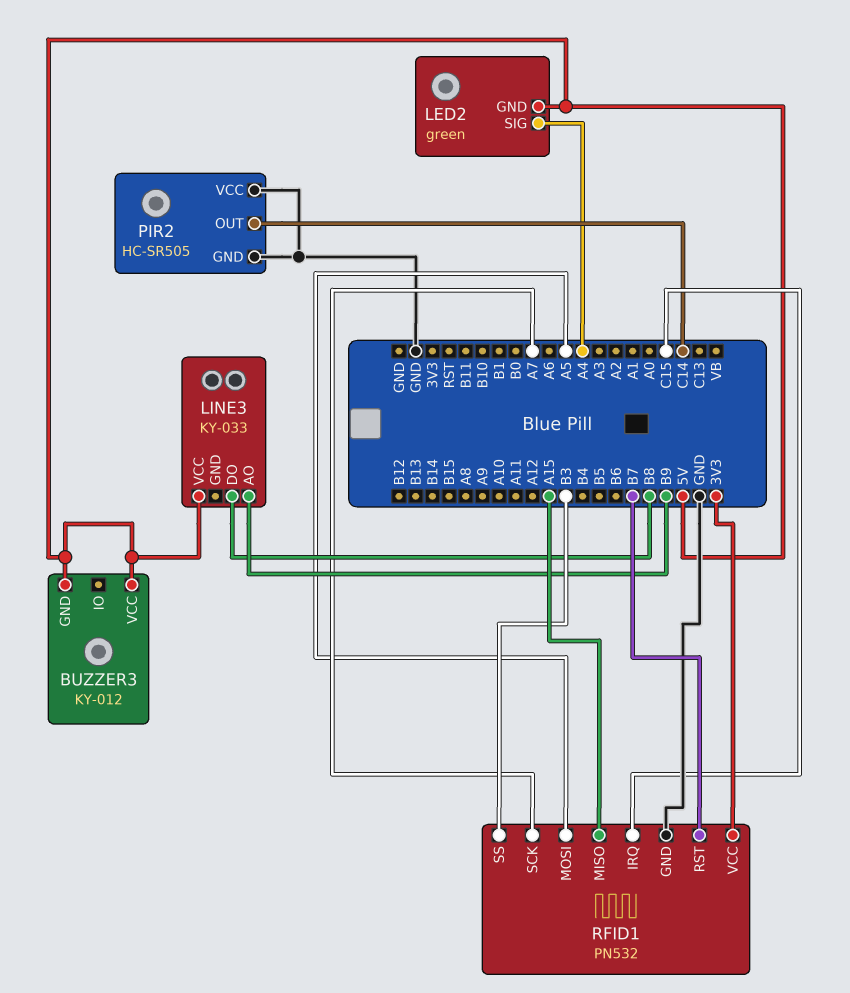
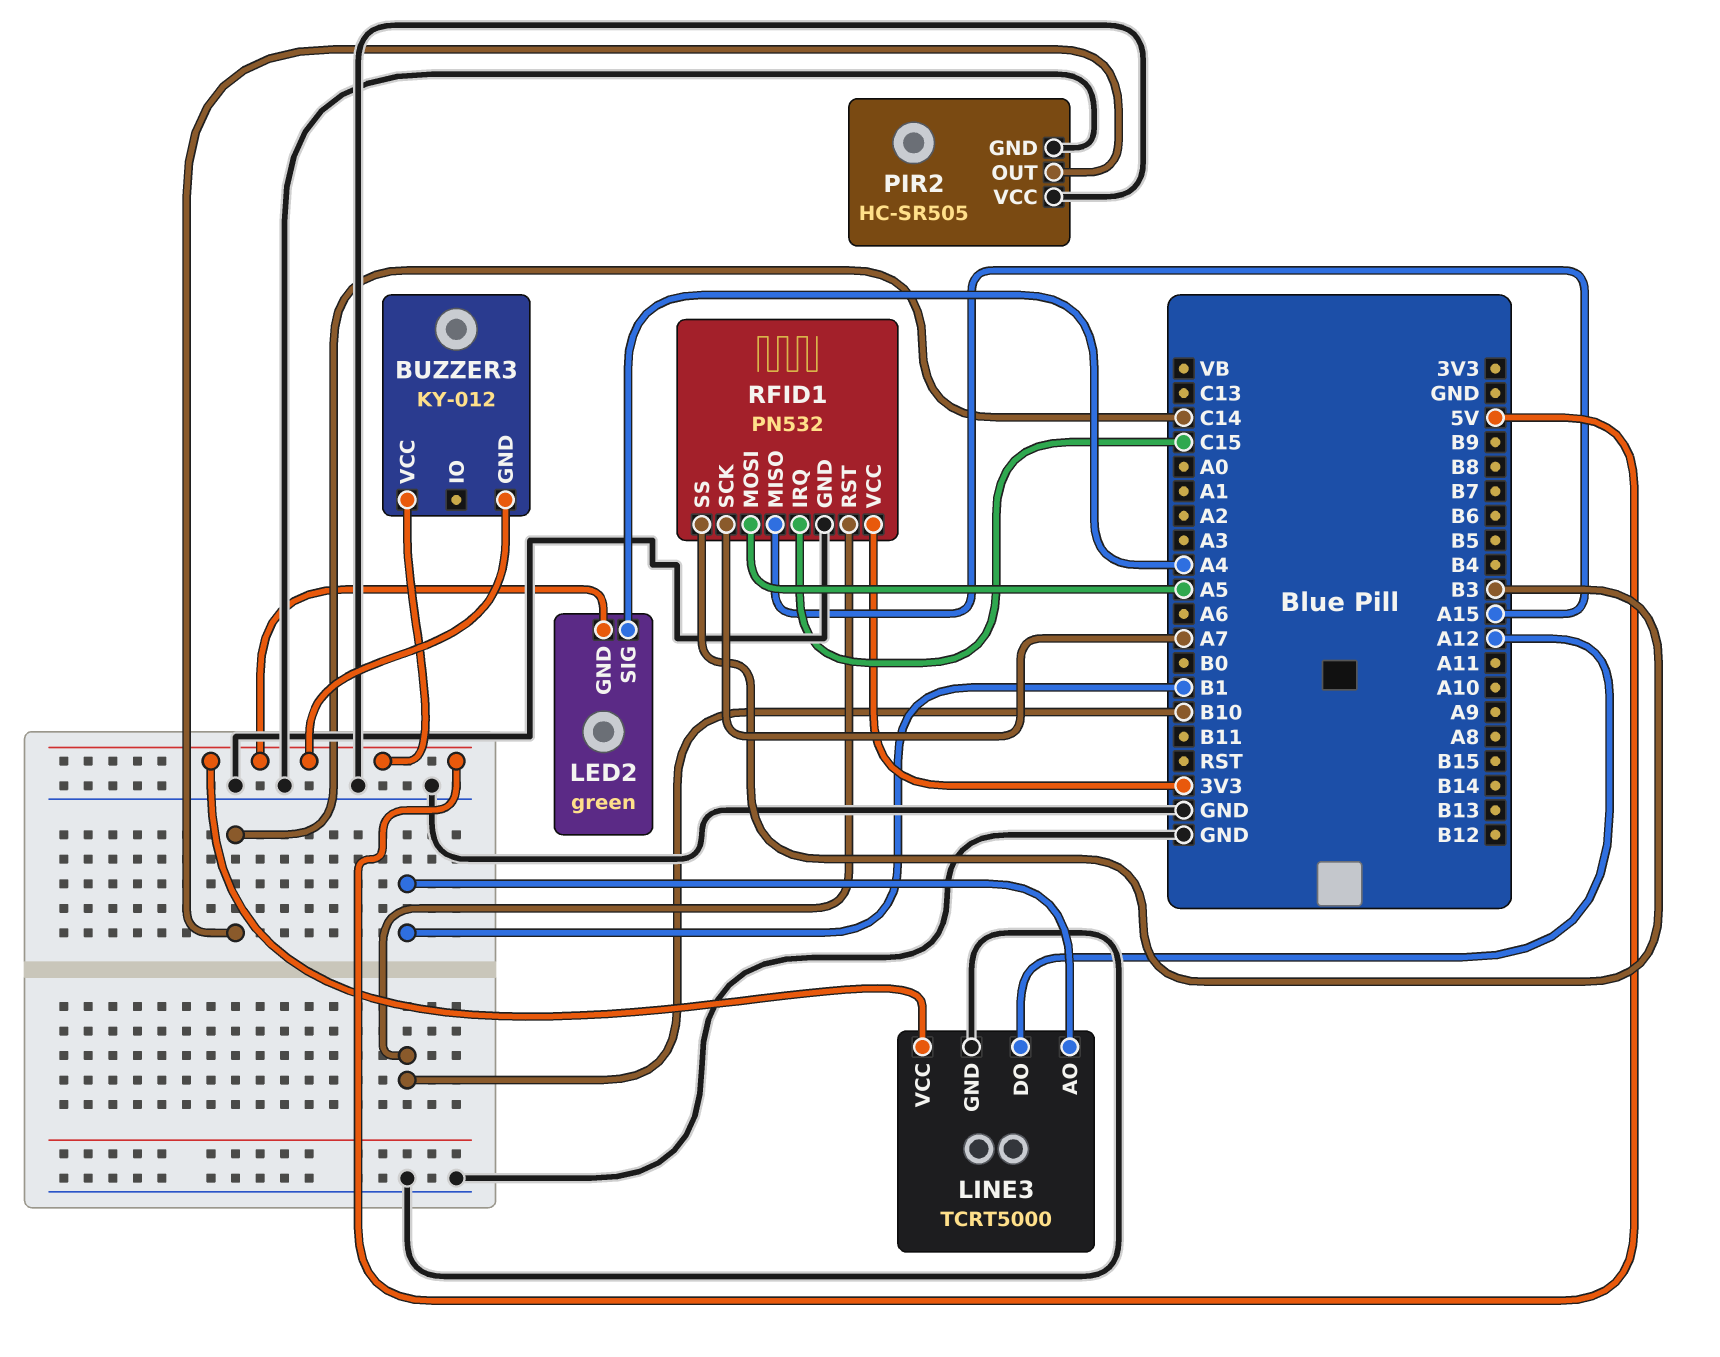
LINE3: KY-033 -> TCRT5000
LINE3 pin AO: B9 -> B1
LINE3 pin DO: B8 -> A12
LINE3 pin GND: none -> GND
RFID1 pin RST: B7 -> B10

